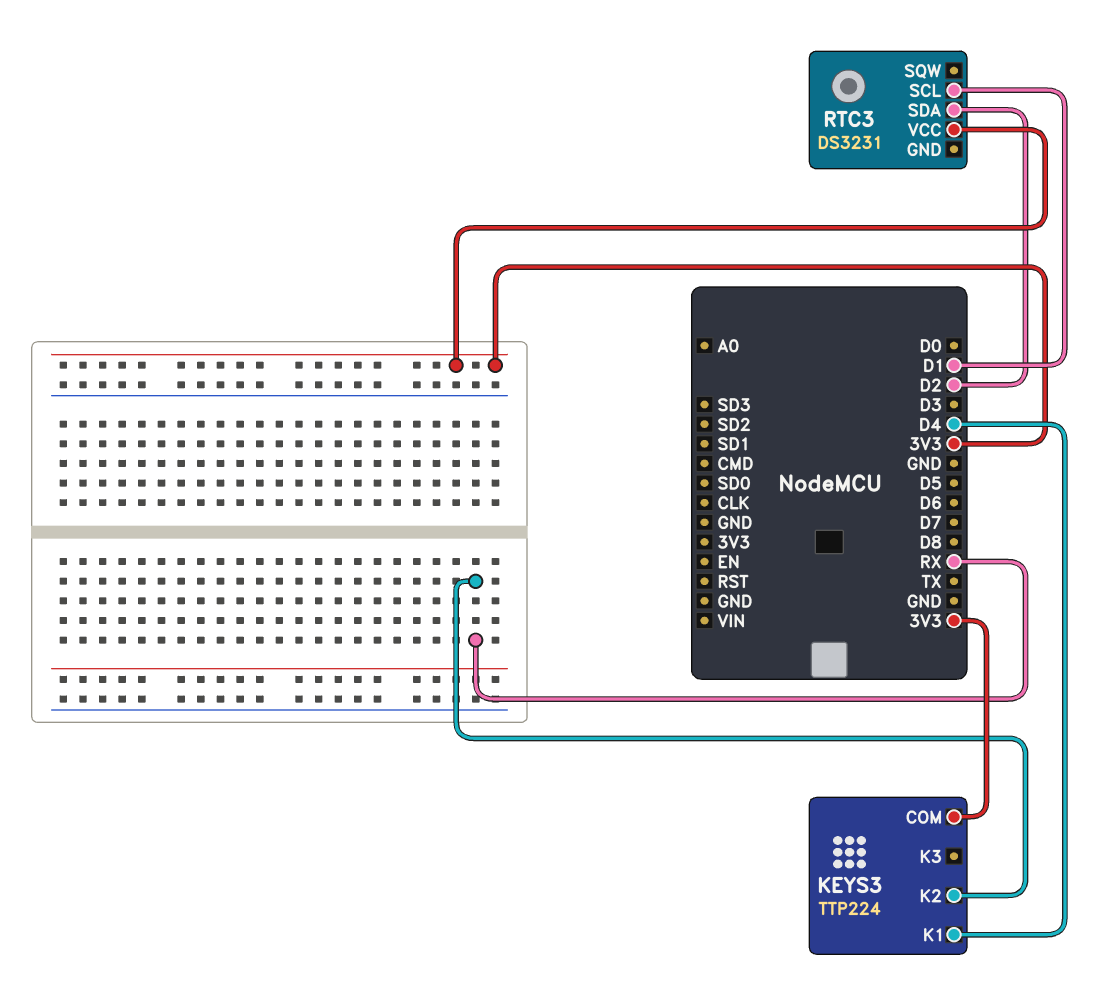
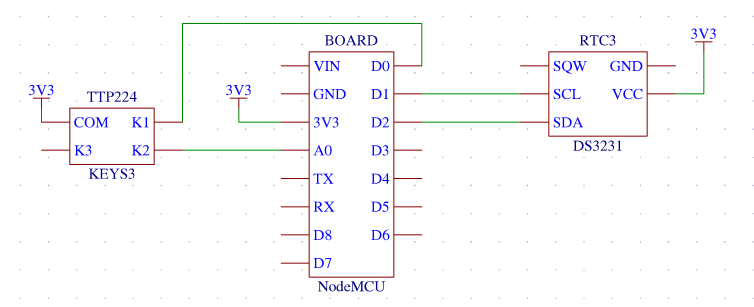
KEYS3 pin K1: D4 -> D0
KEYS3 pin K2: RX -> A0

